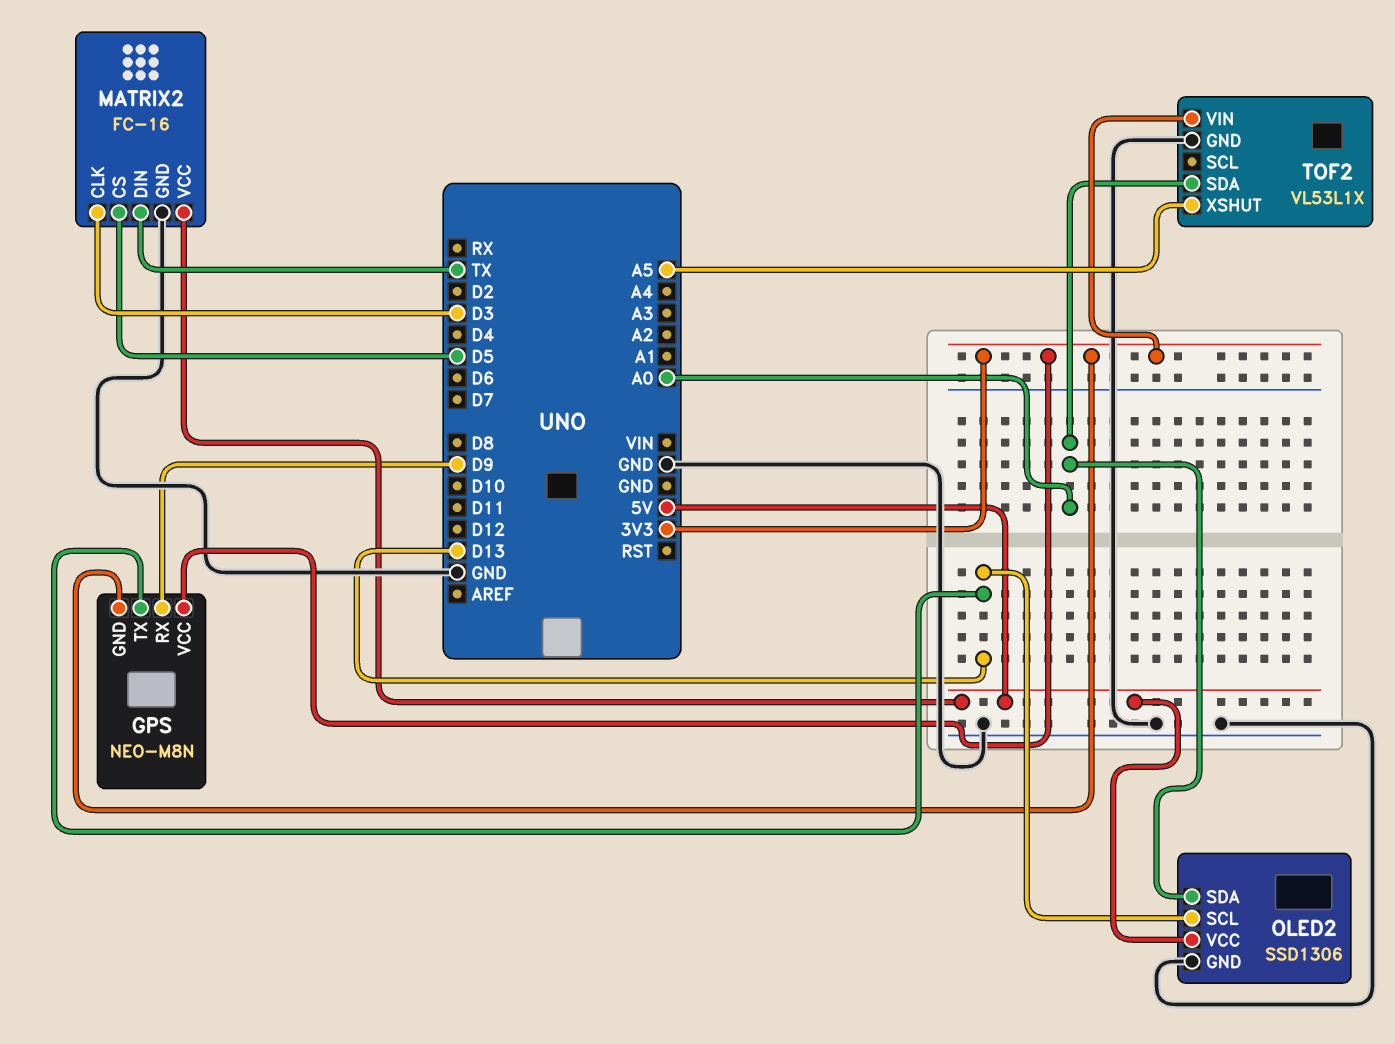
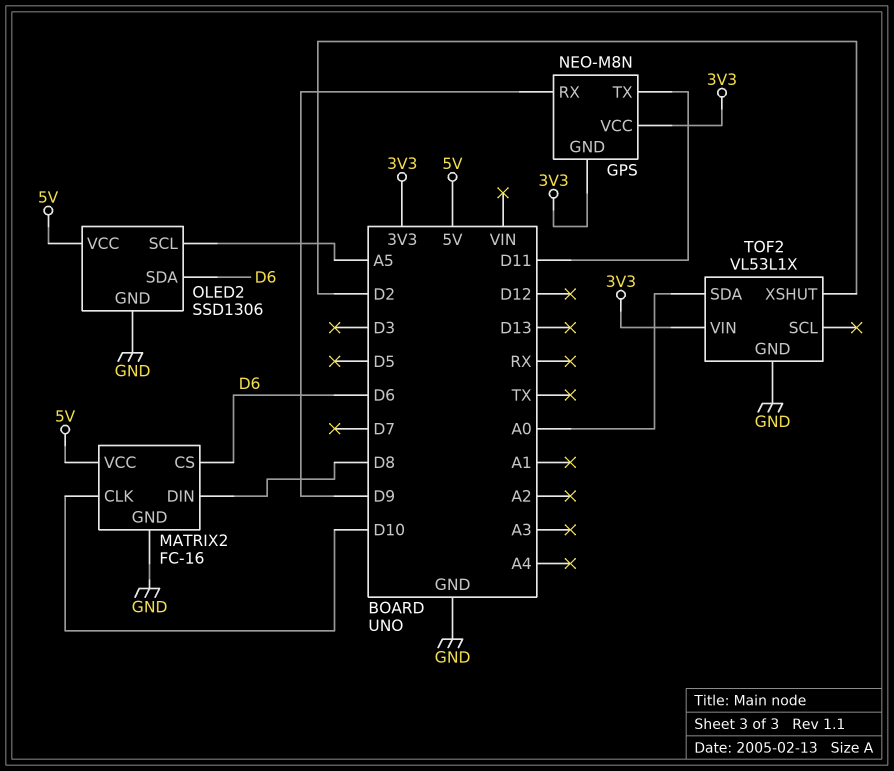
GPS pin TX: D13 -> D11
MATRIX2 pin CLK: D3 -> D10
MATRIX2 pin CS: D5 -> D6
MATRIX2 pin DIN: TX -> D8
OLED2 pin SCL: D13 -> A5
OLED2 pin SDA: A0 -> D6
TOF2 pin XSHUT: A5 -> D2

